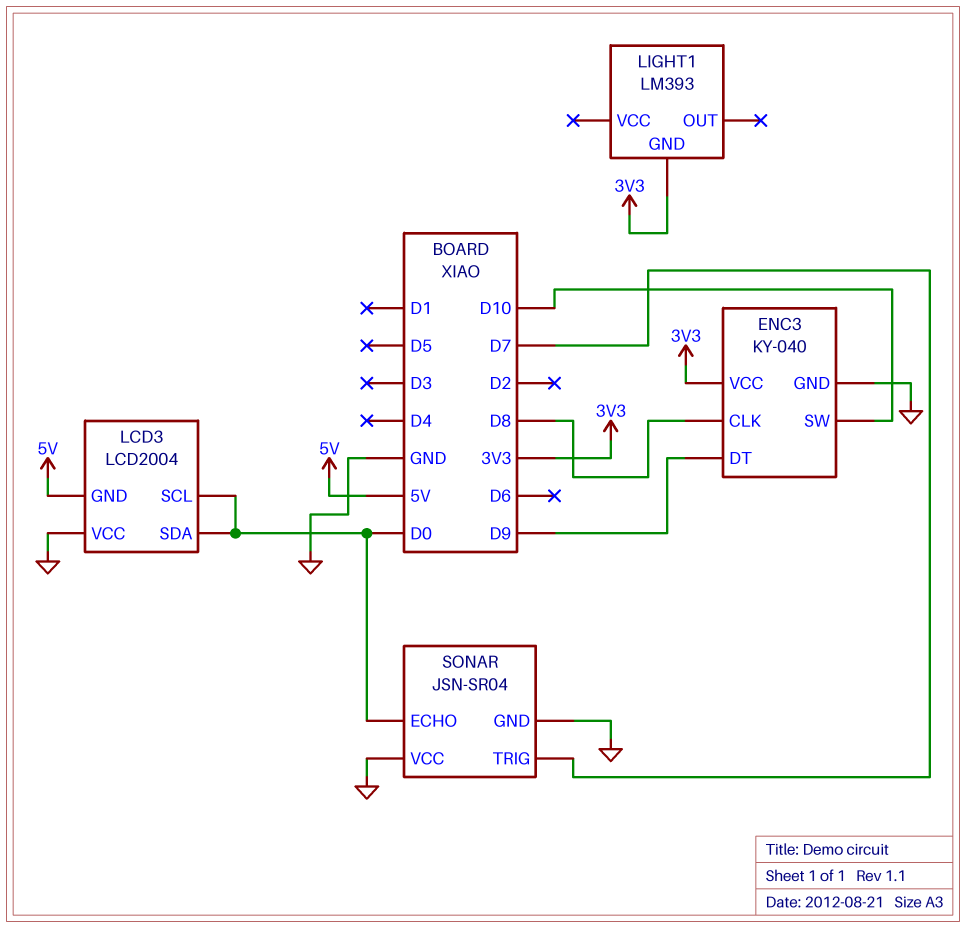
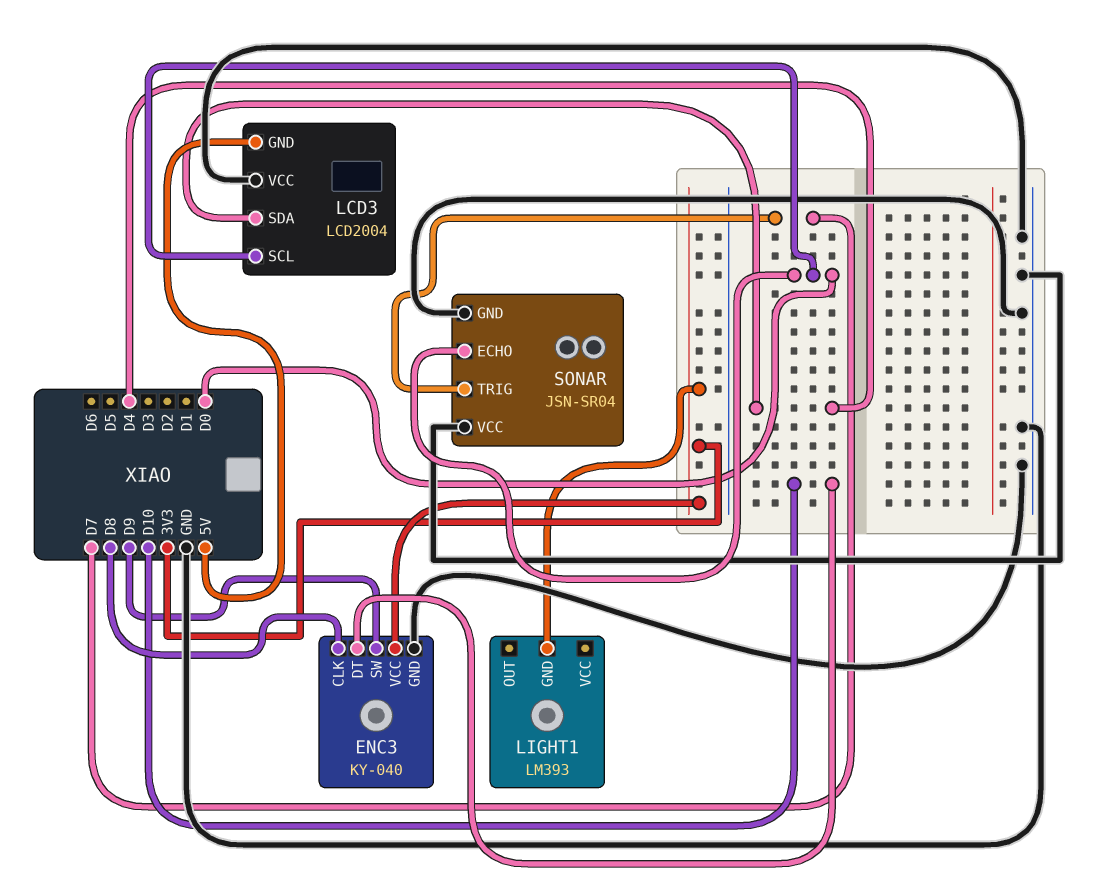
ENC3 pin DT: D9 -> D10
ENC3 pin SW: D10 -> D9
LCD3 pin SDA: D0 -> D4

